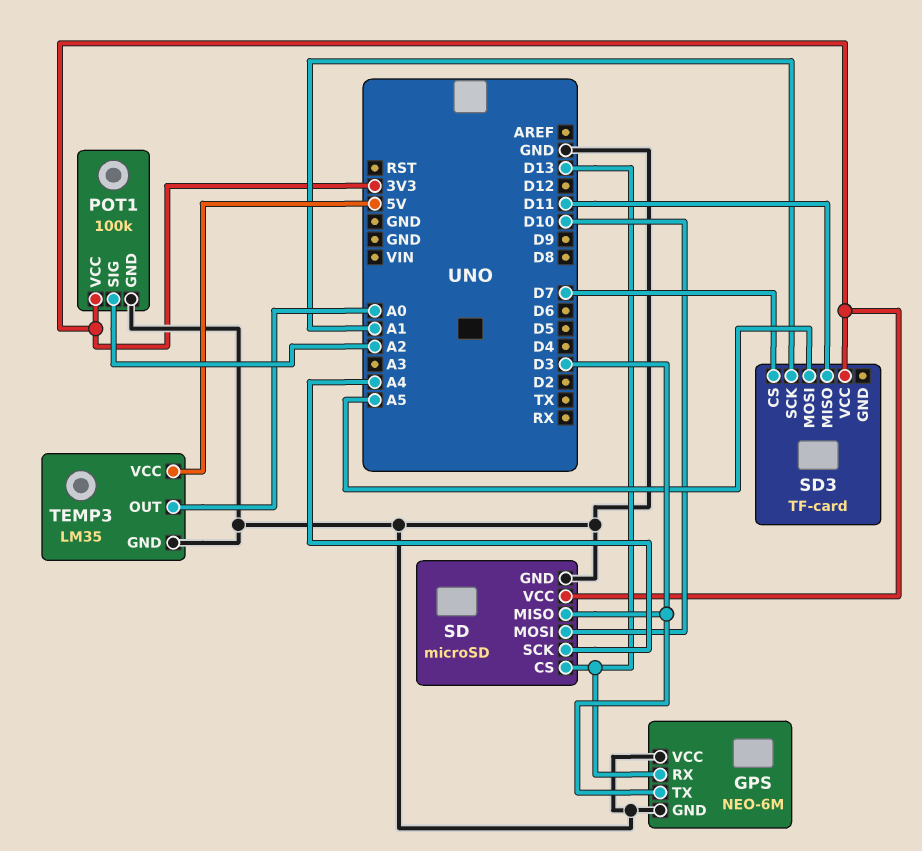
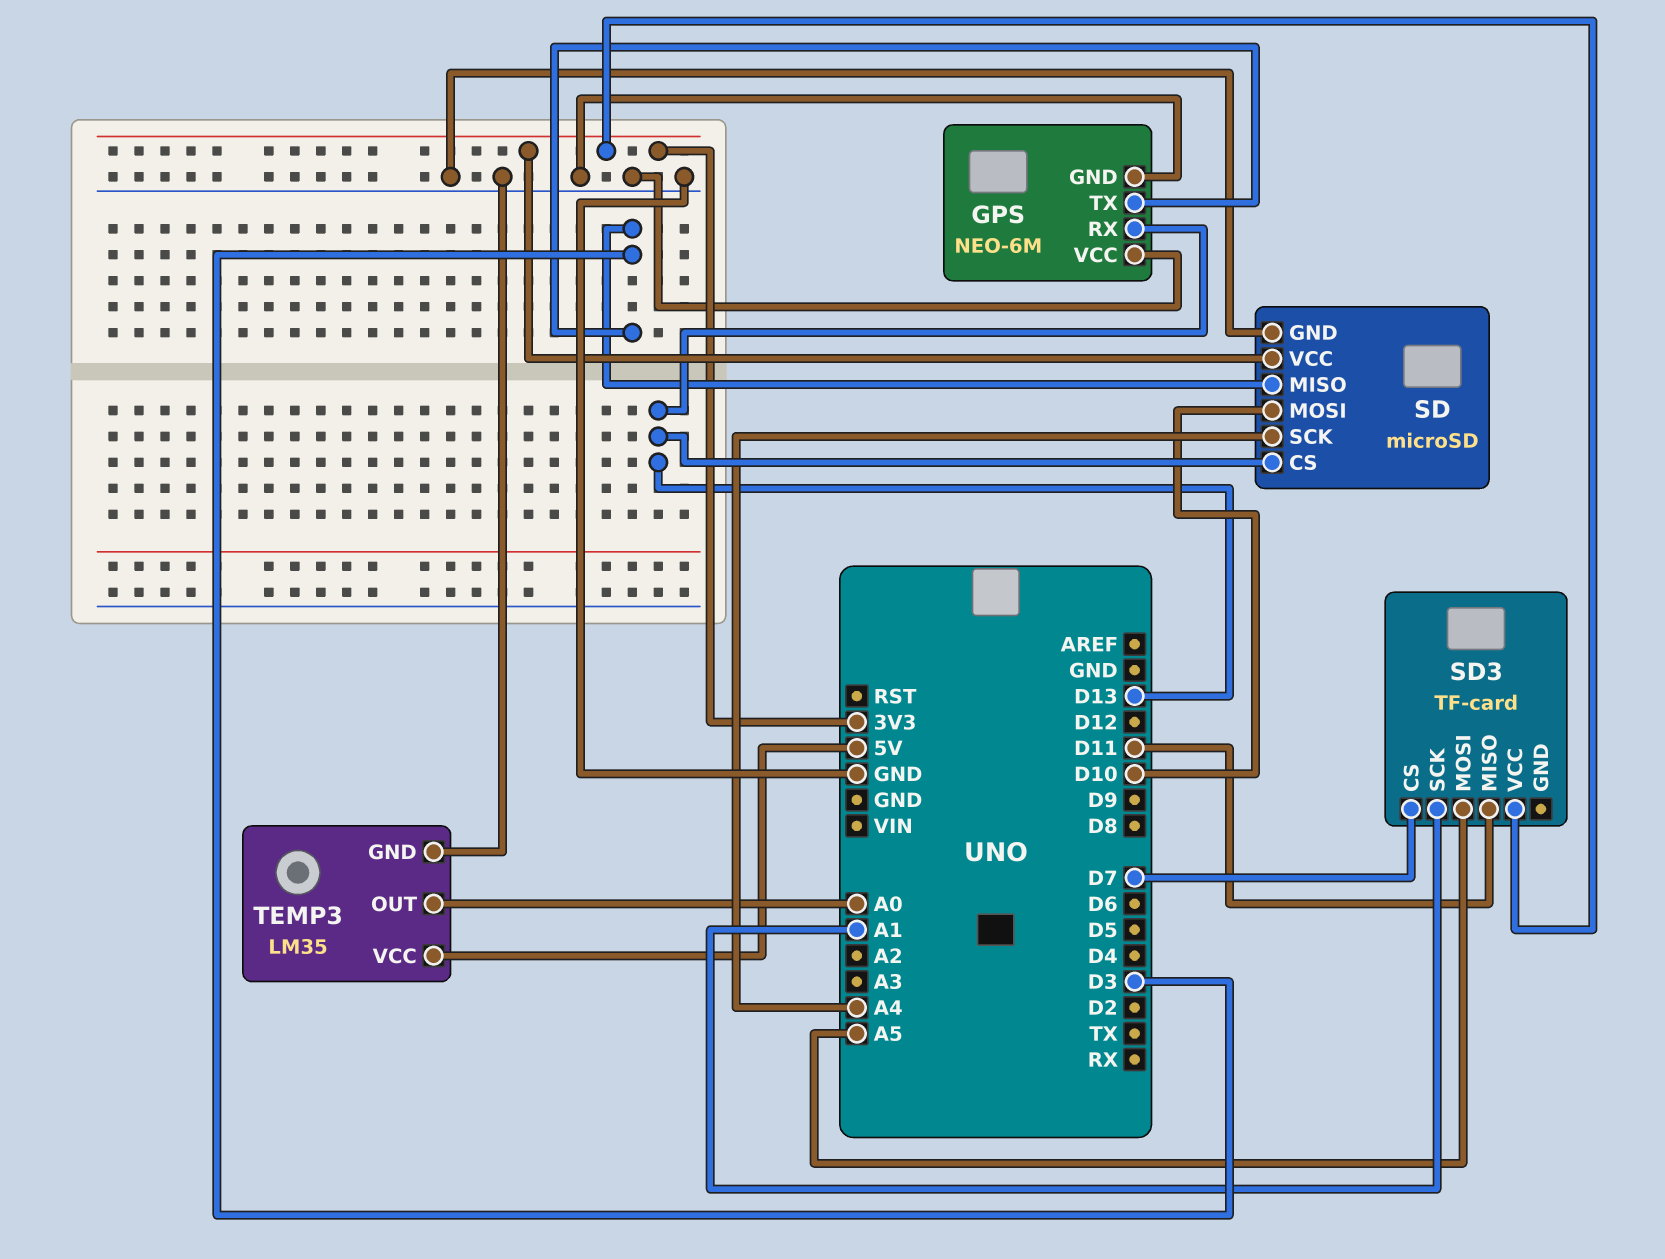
POT1: 100k -> none
POT1 pin GND: GND -> none
POT1 pin SIG: A2 -> none
POT1 pin VCC: 3V3 -> none

